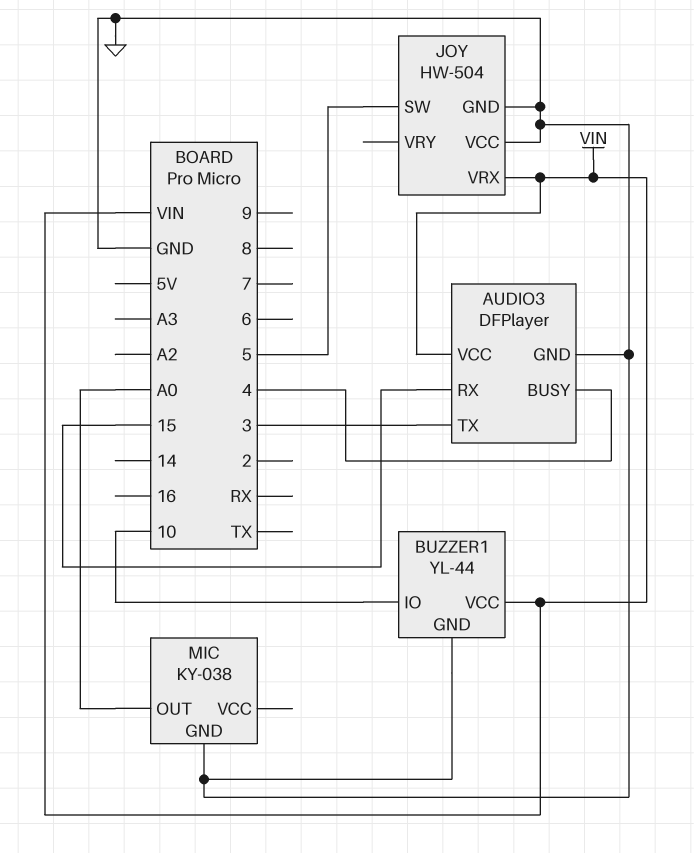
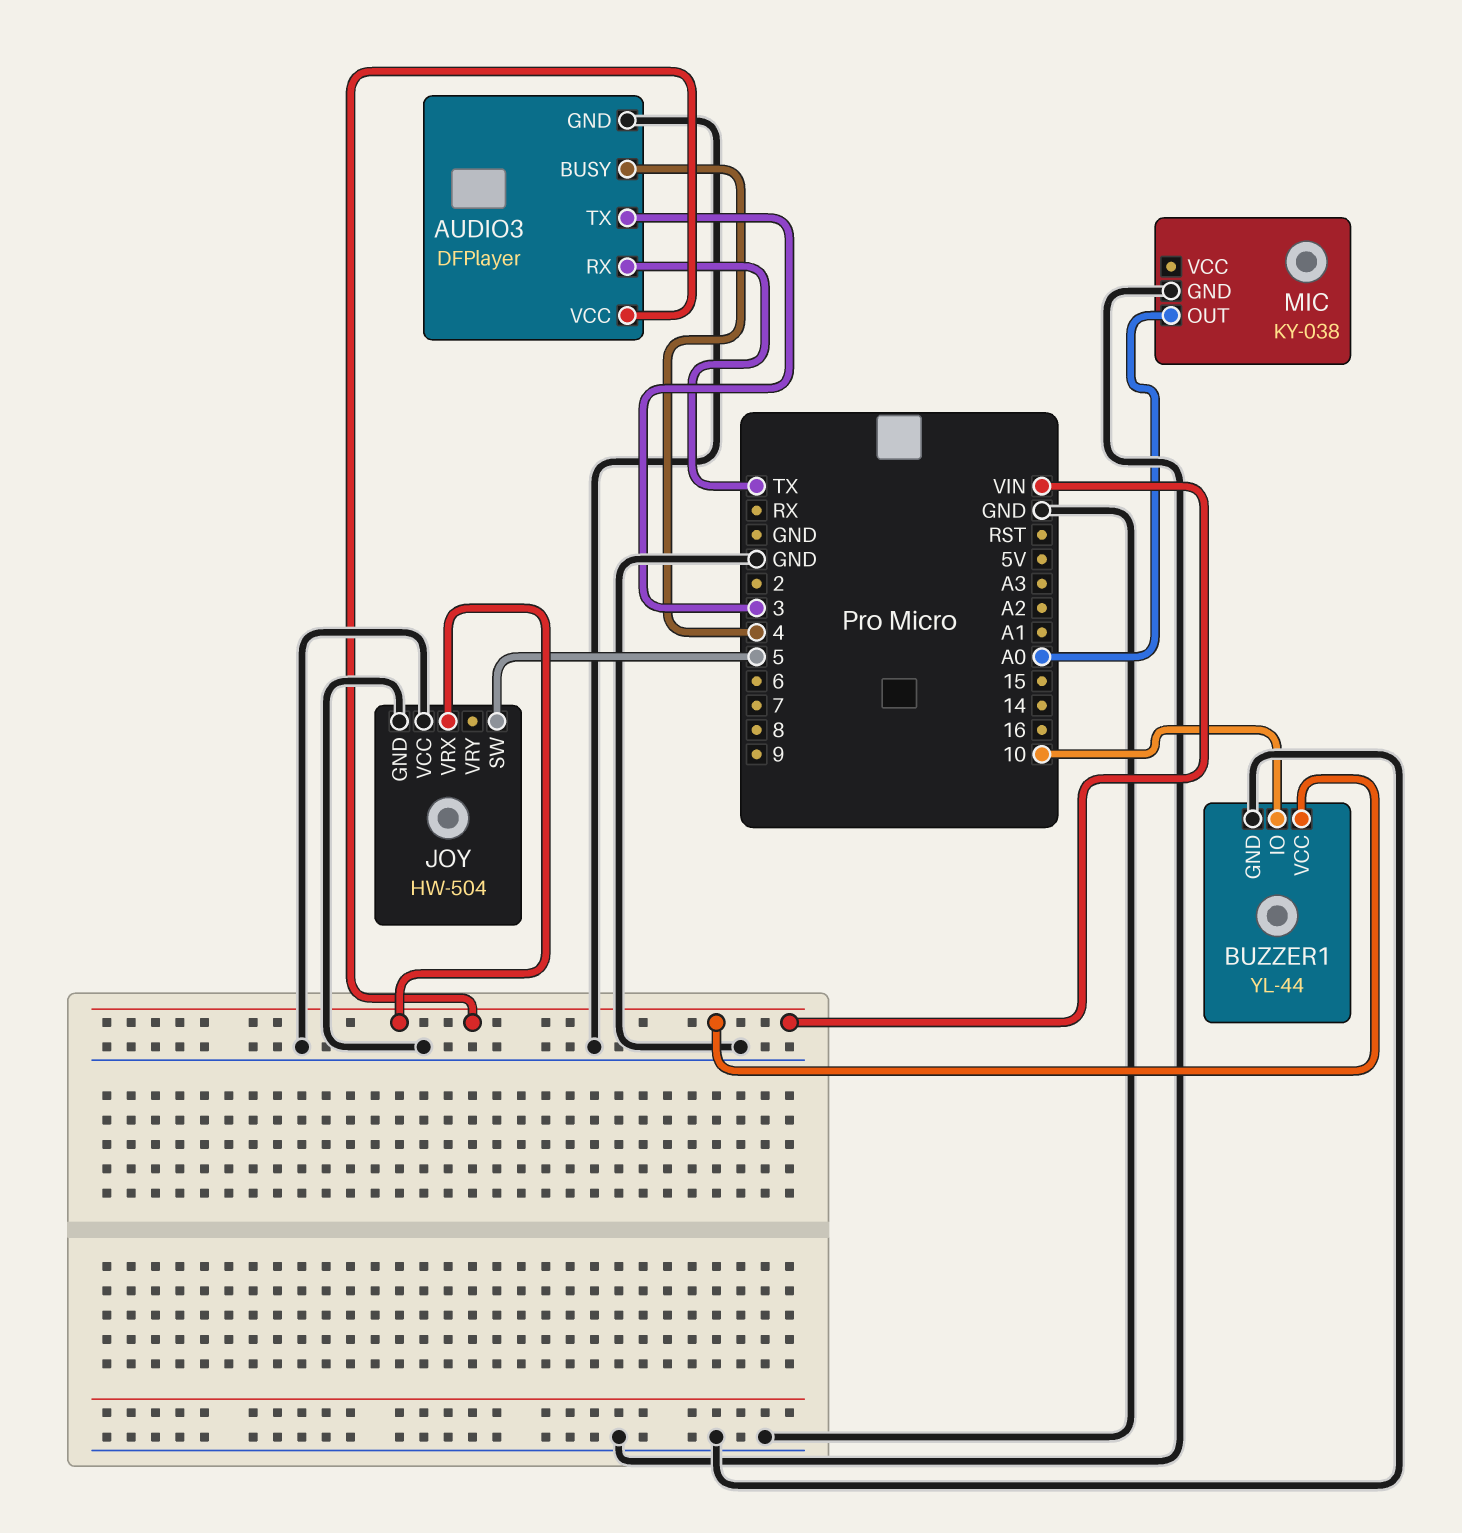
AUDIO3 pin RX: 15 -> TX

